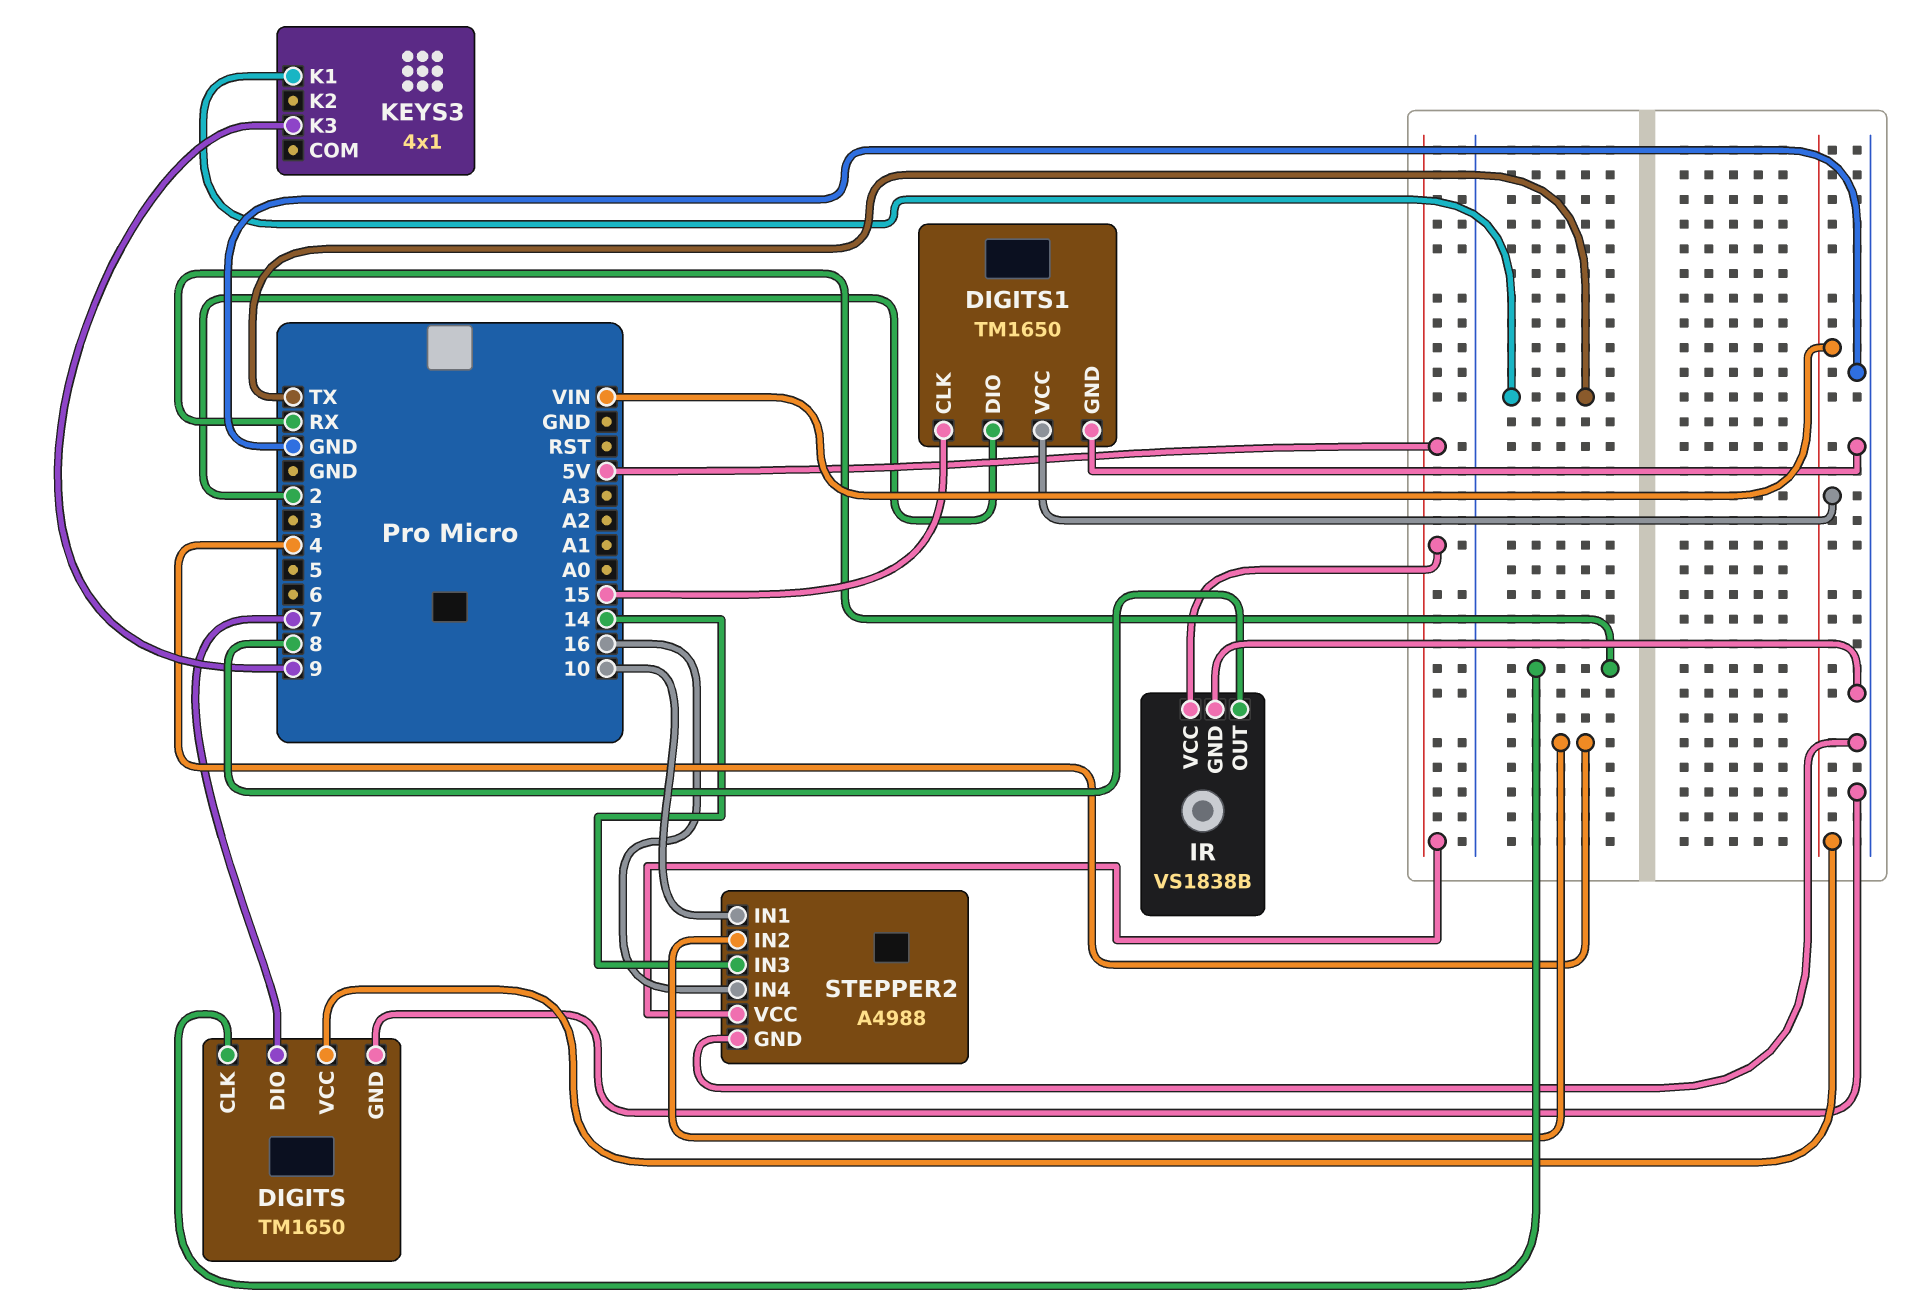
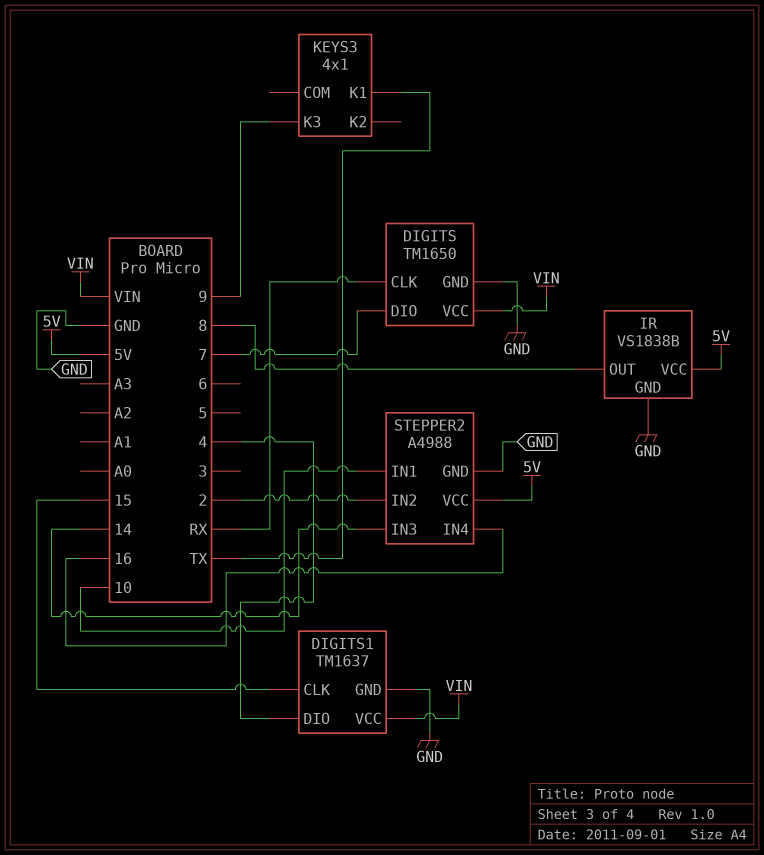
DIGITS1: TM1650 -> TM1637
DIGITS1 pin DIO: 2 -> 4
STEPPER2 pin IN2: 4 -> 2

